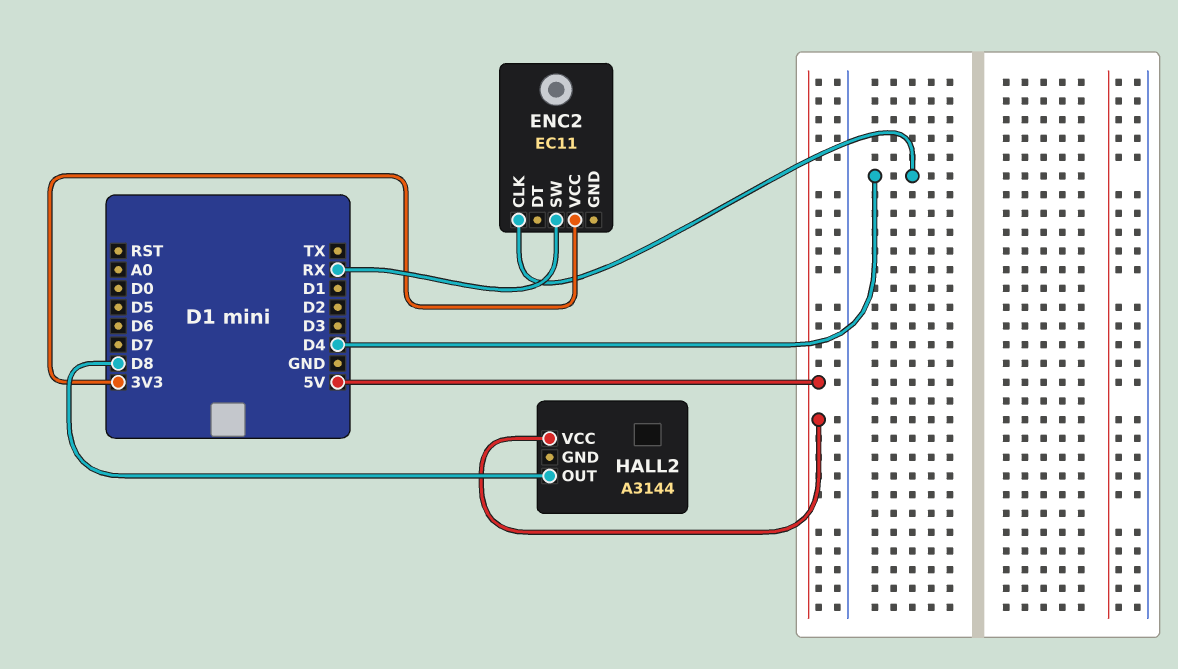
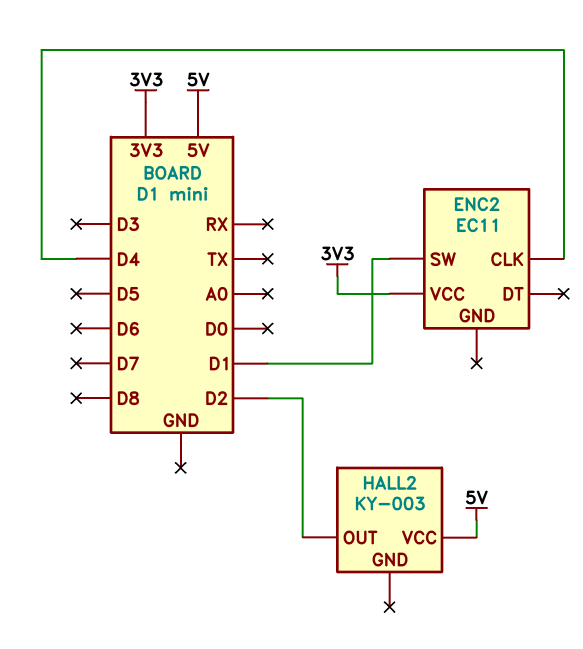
ENC2 pin SW: RX -> D1
HALL2: A3144 -> KY-003
HALL2 pin OUT: D8 -> D2

